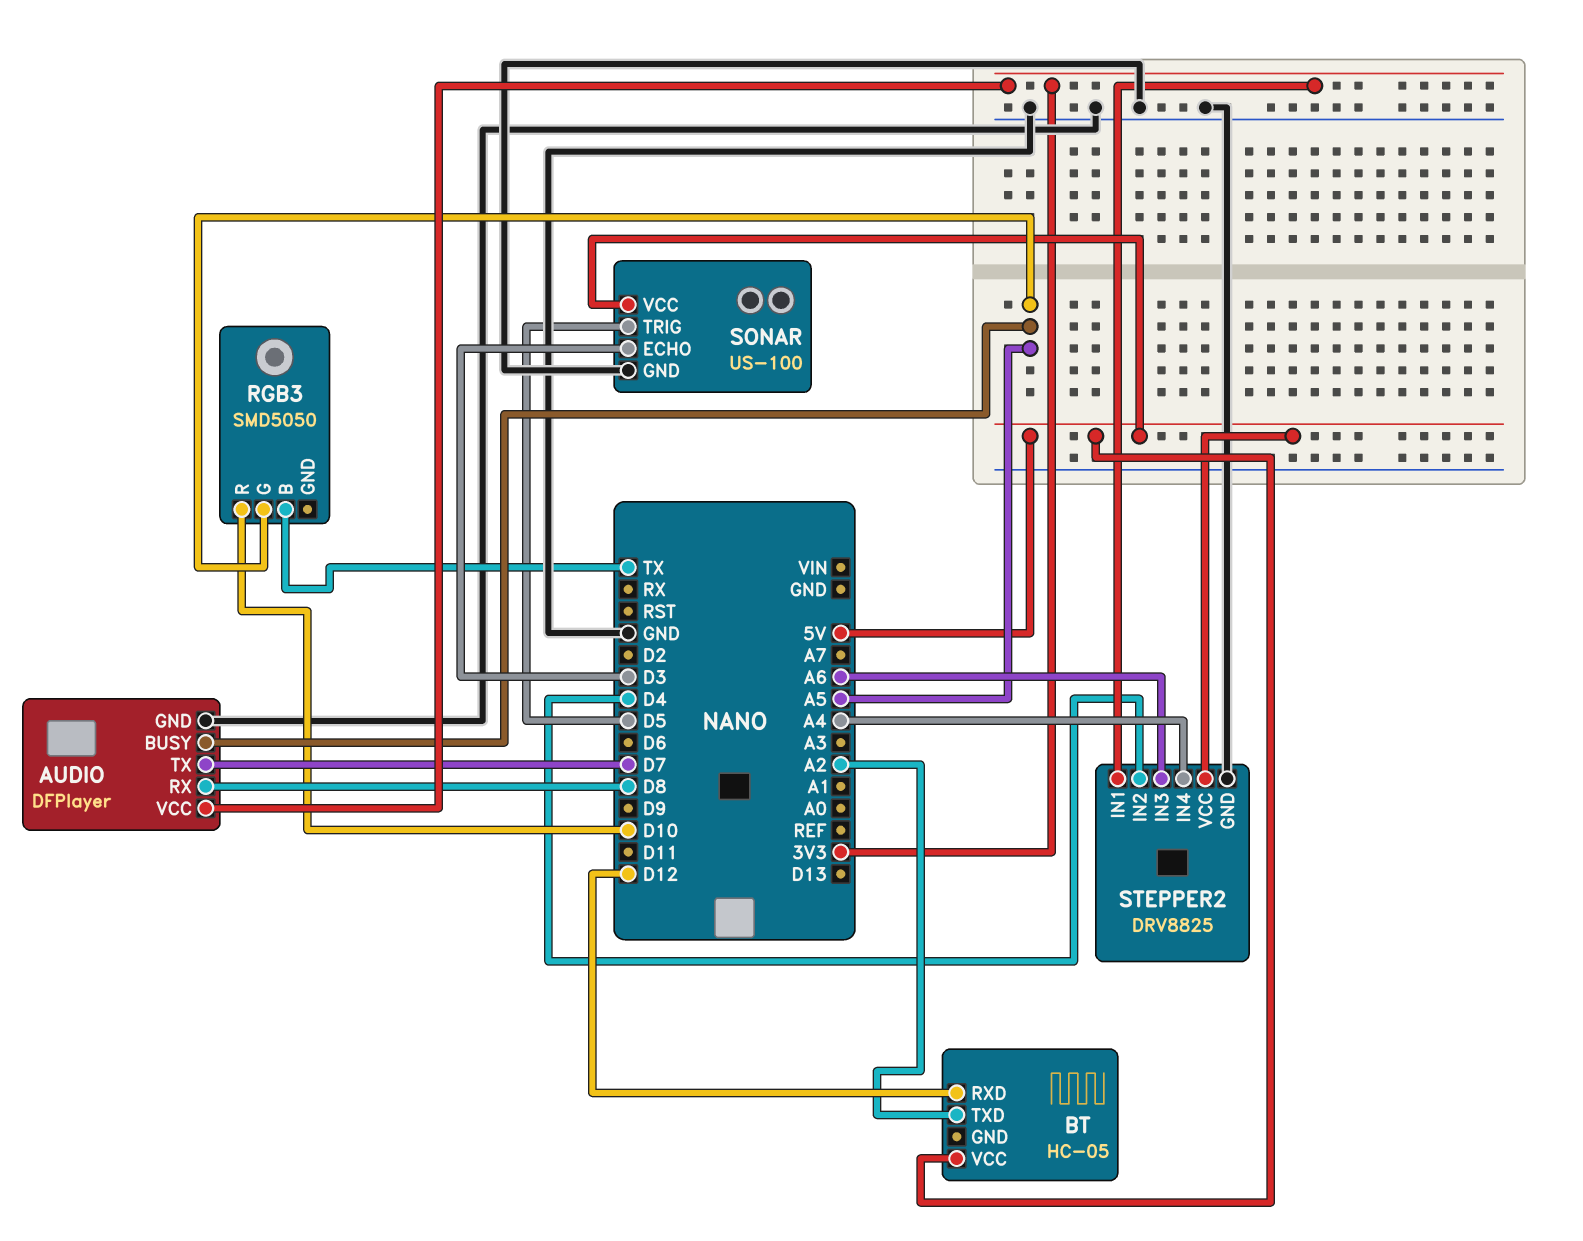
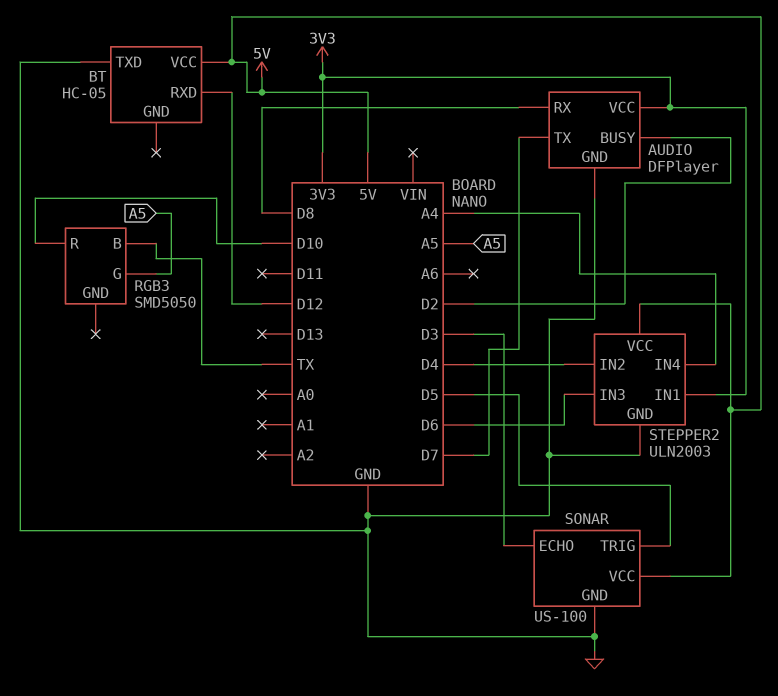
AUDIO pin BUSY: A5 -> D2
BT pin TXD: A2 -> GND
STEPPER2: DRV8825 -> ULN2003
STEPPER2 pin IN3: A6 -> D6

